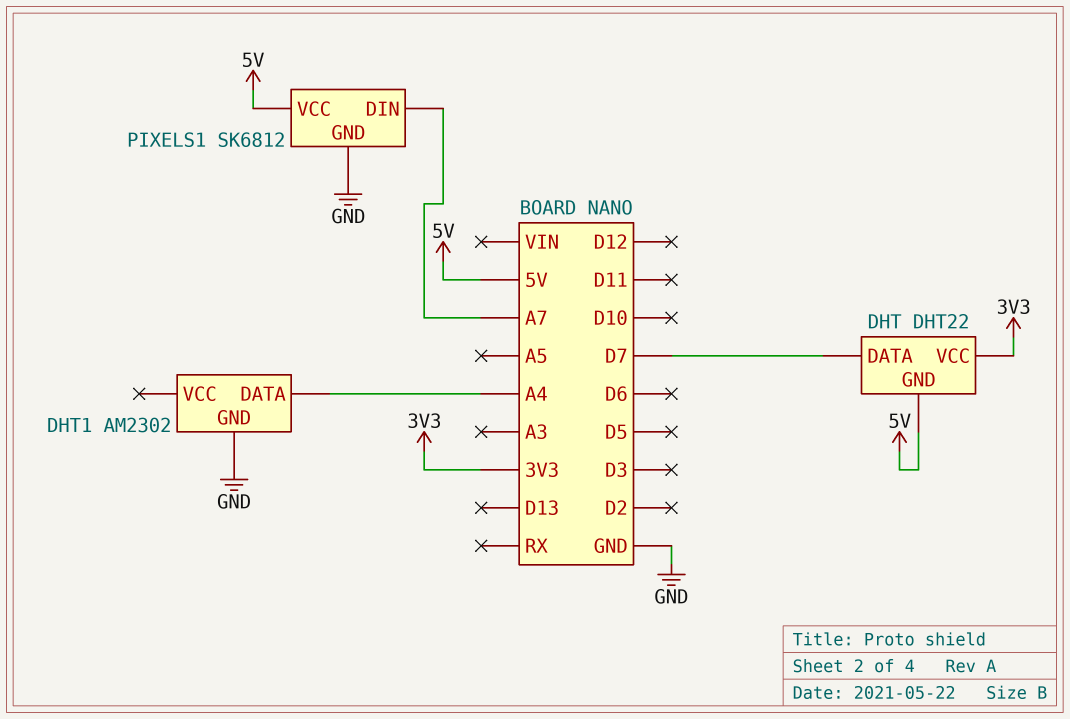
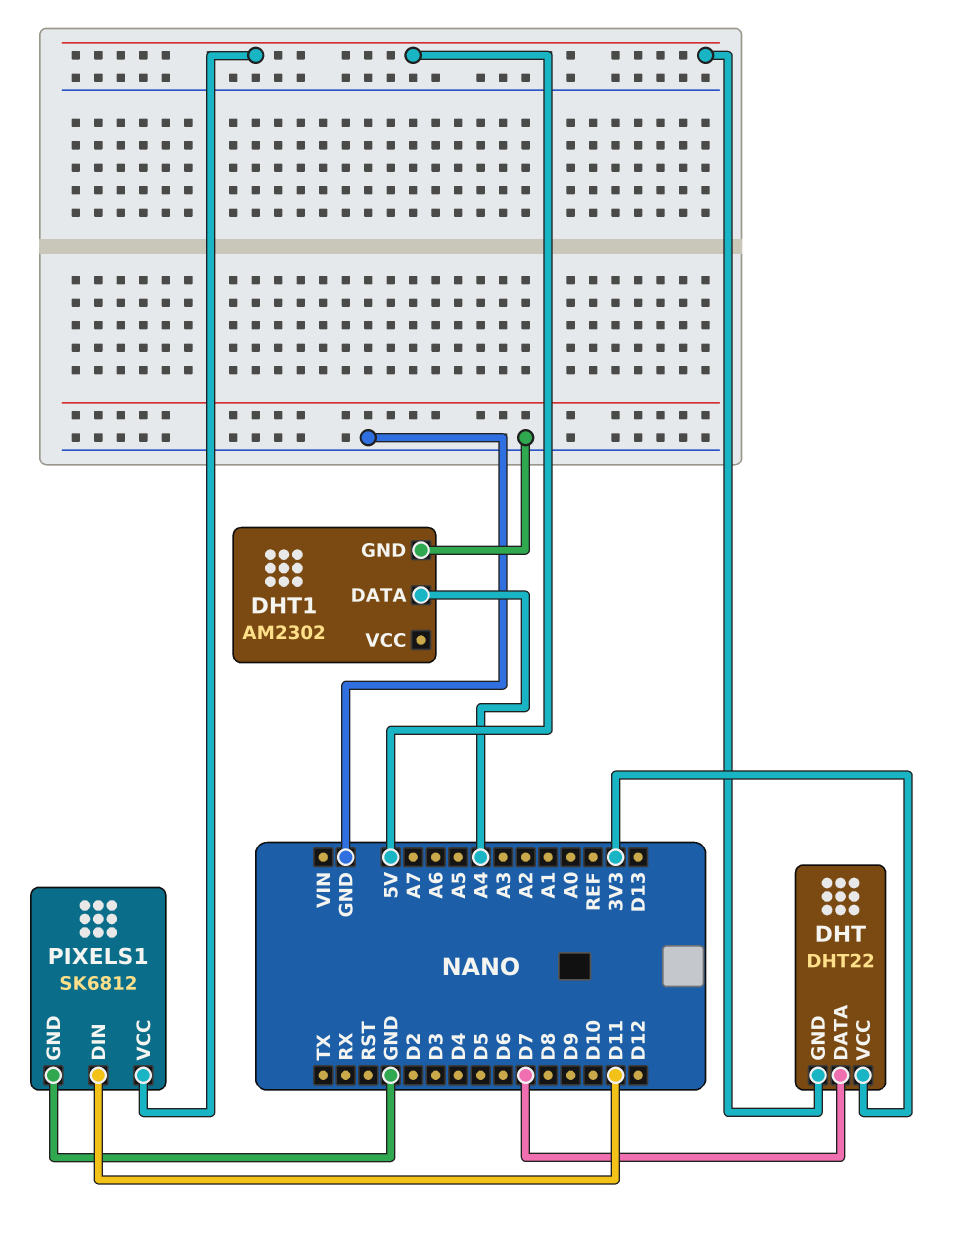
PIXELS1 pin DIN: A7 -> D11

